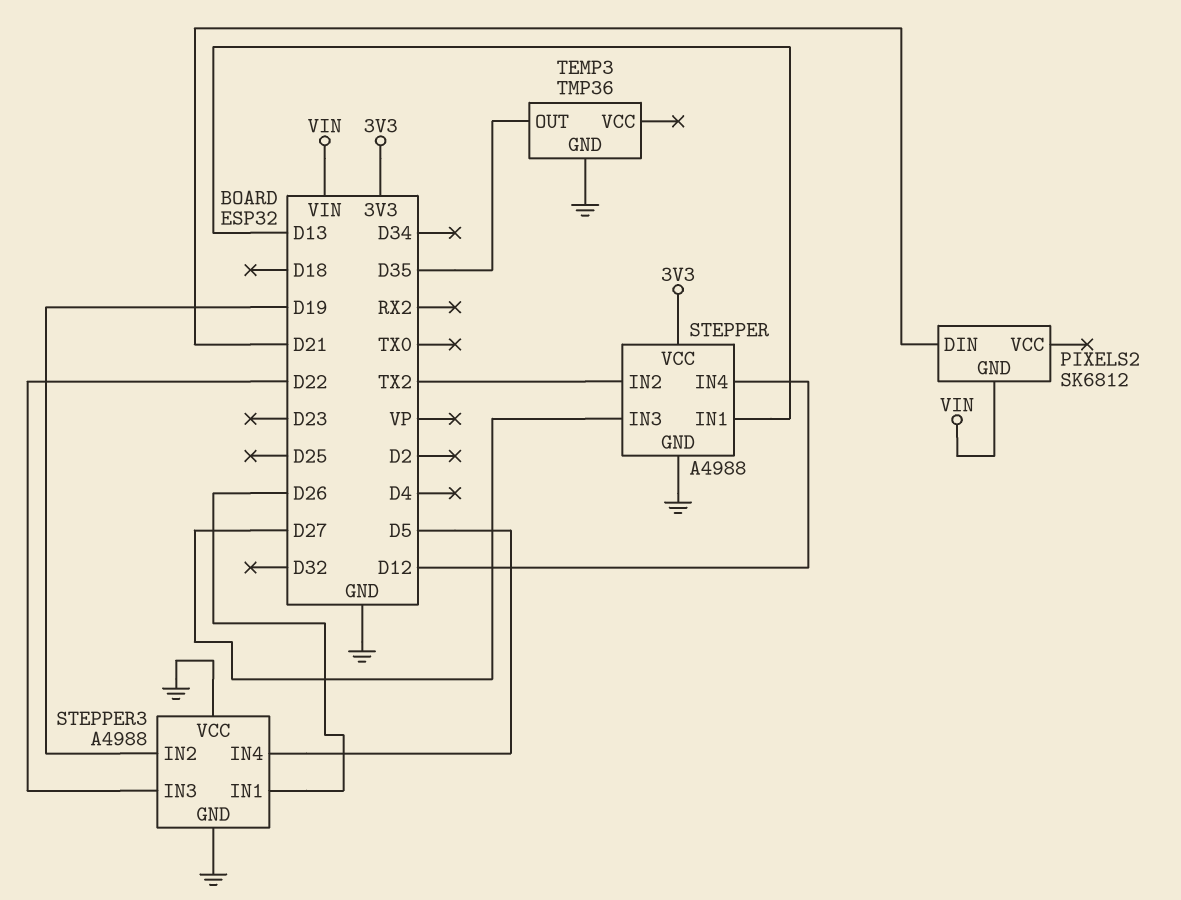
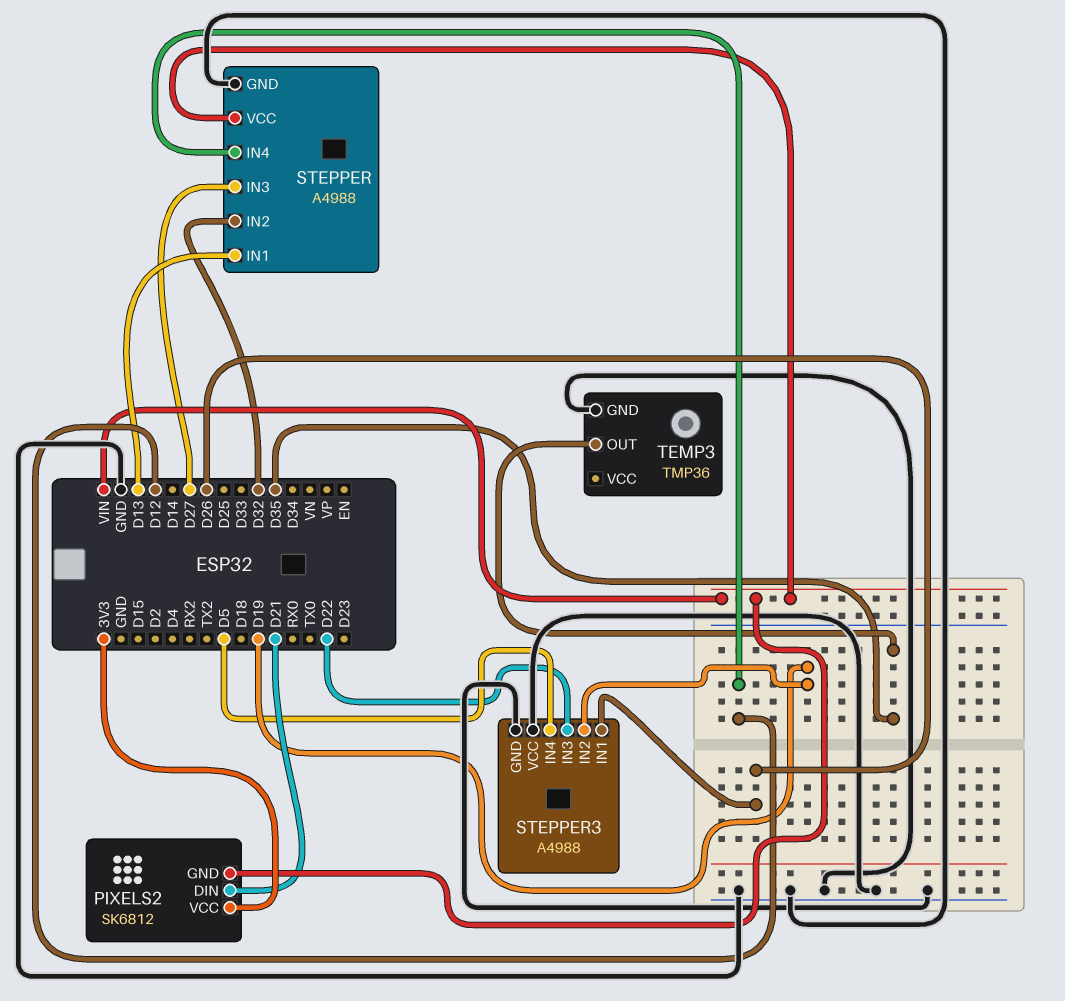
PIXELS2 pin VCC: none -> 3V3
STEPPER pin IN2: TX2 -> D32
STEPPER pin VCC: 3V3 -> VIN

